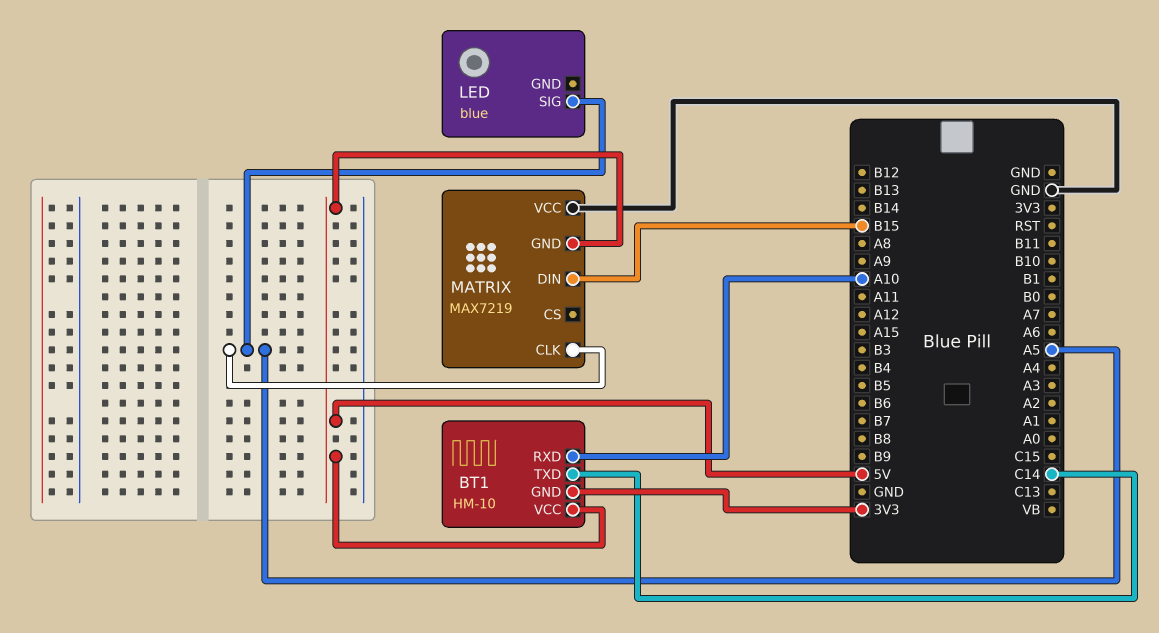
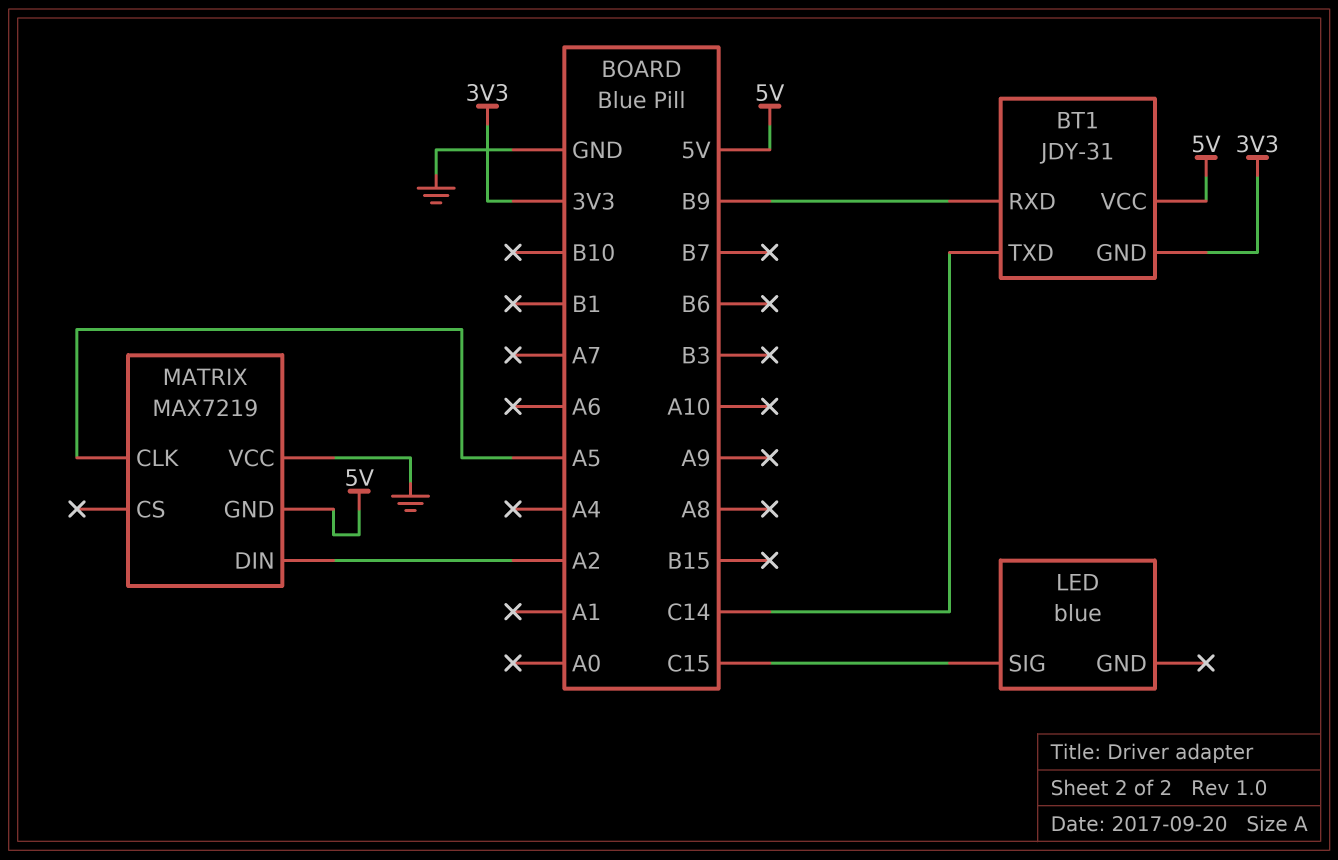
BT1: HM-10 -> JDY-31
BT1 pin RXD: A10 -> B9
LED pin SIG: A5 -> C15
MATRIX pin DIN: B15 -> A2

